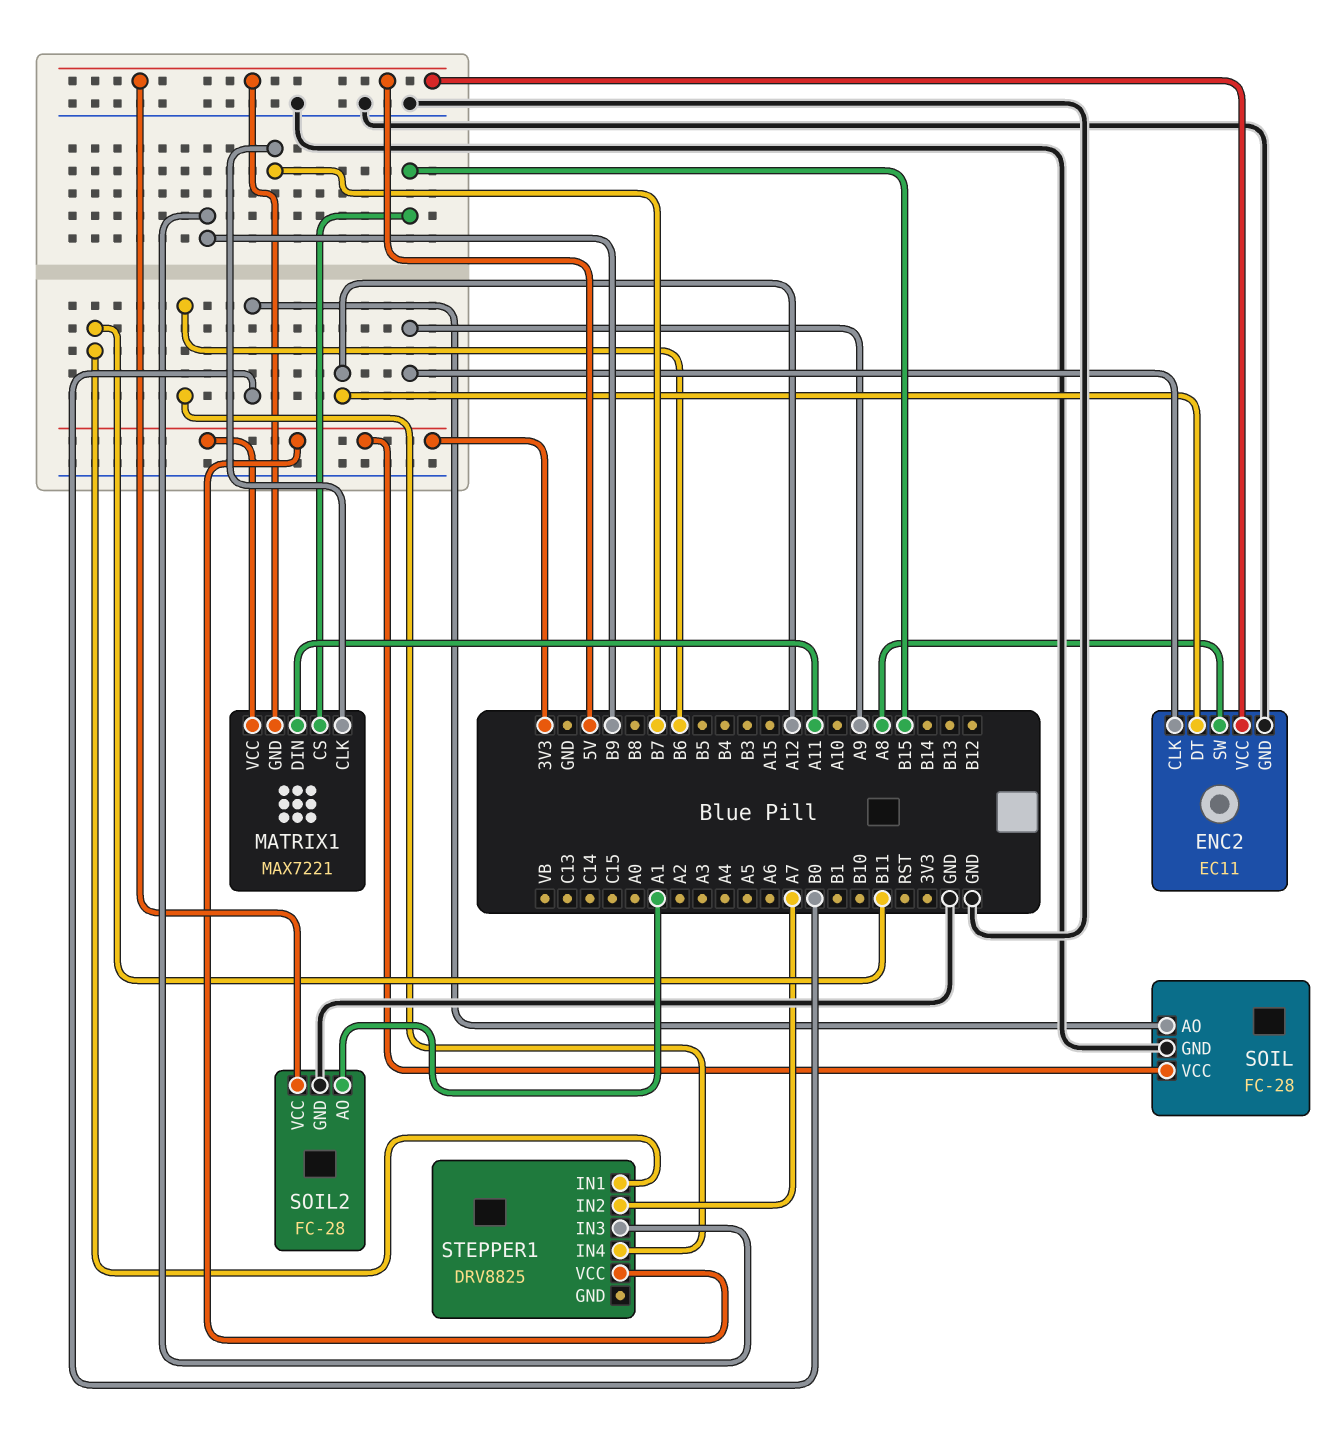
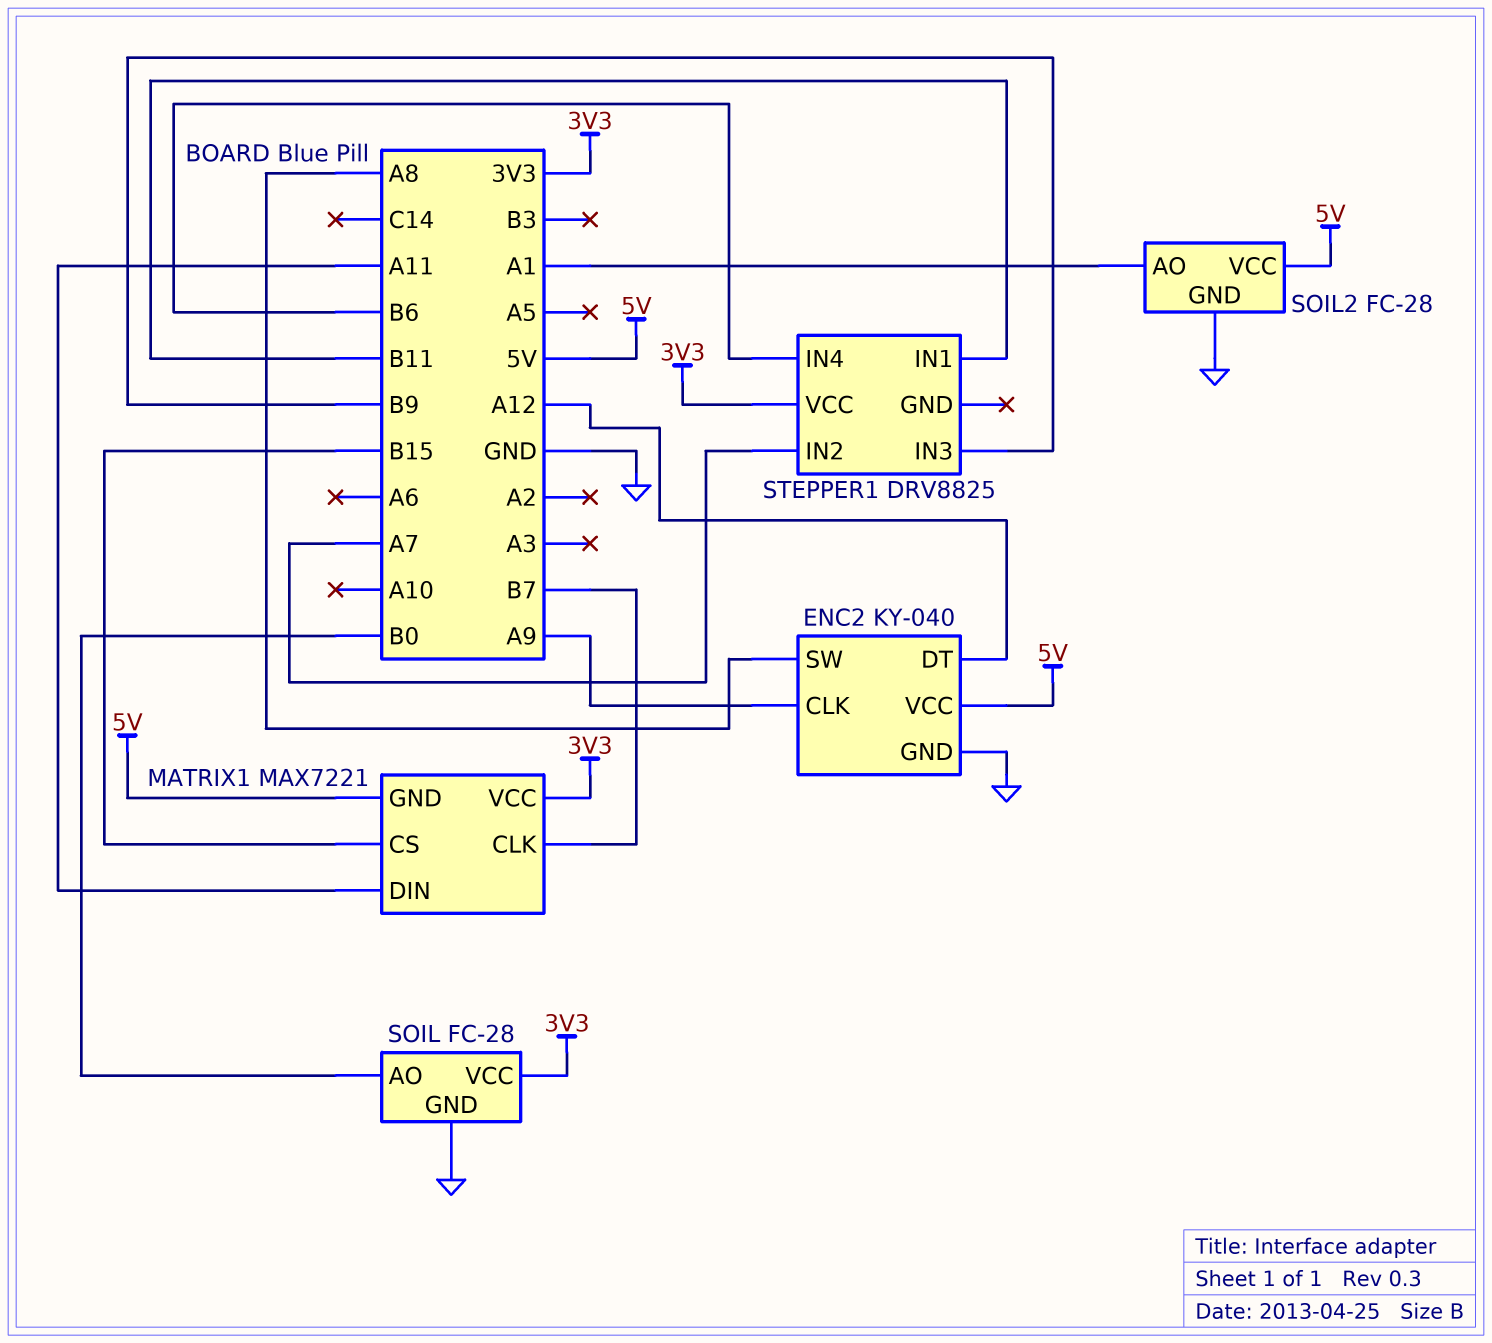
ENC2: EC11 -> KY-040

